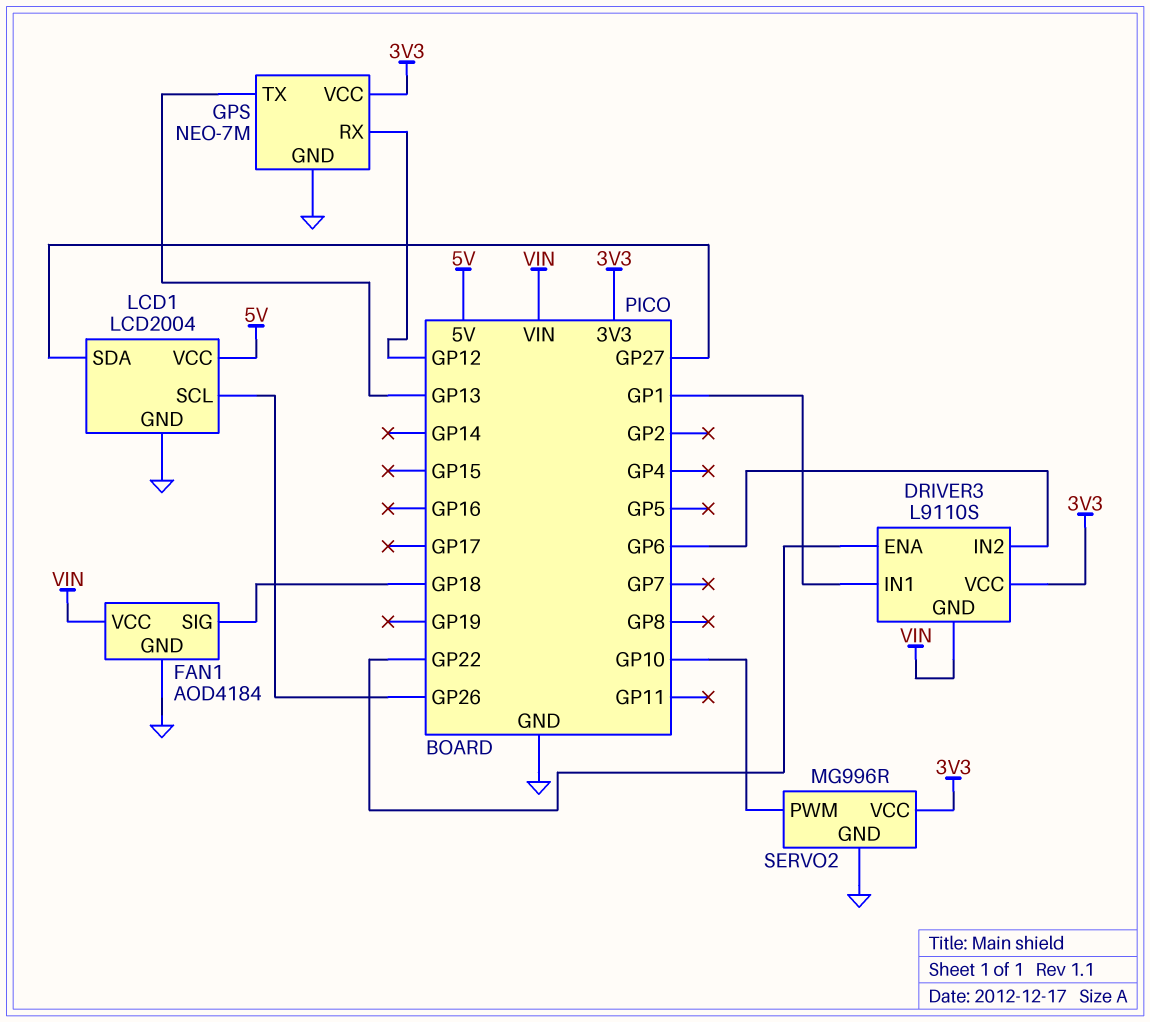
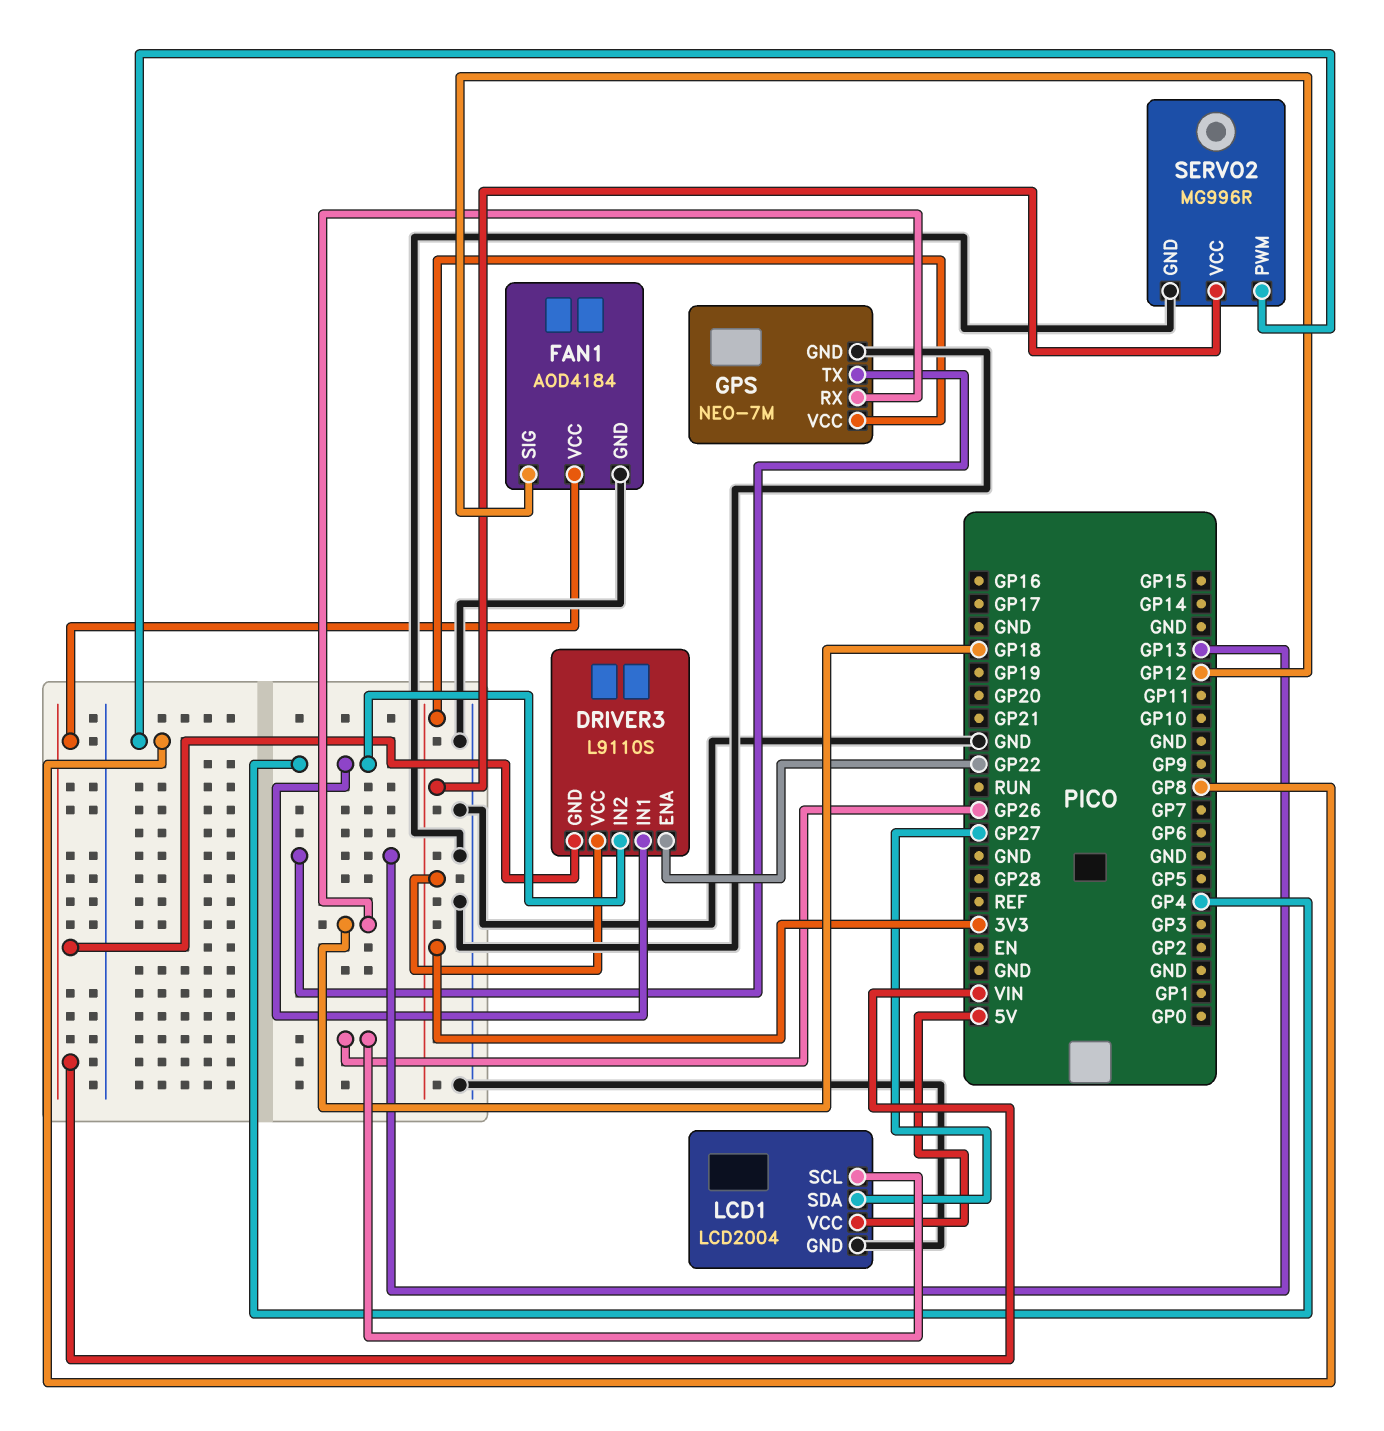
DRIVER3 pin IN1: GP1 -> GP4
DRIVER3 pin IN2: GP6 -> GP4
FAN1 pin SIG: GP18 -> GP12
GPS pin RX: GP12 -> GP18
SERVO2 pin PWM: GP10 -> GP8

